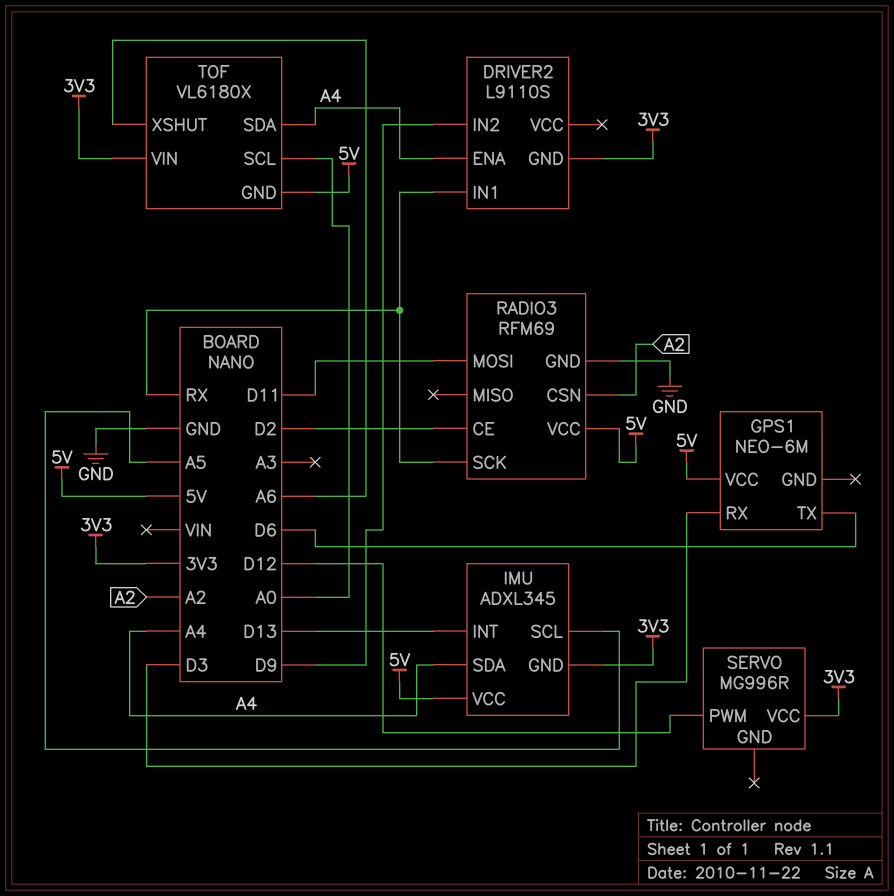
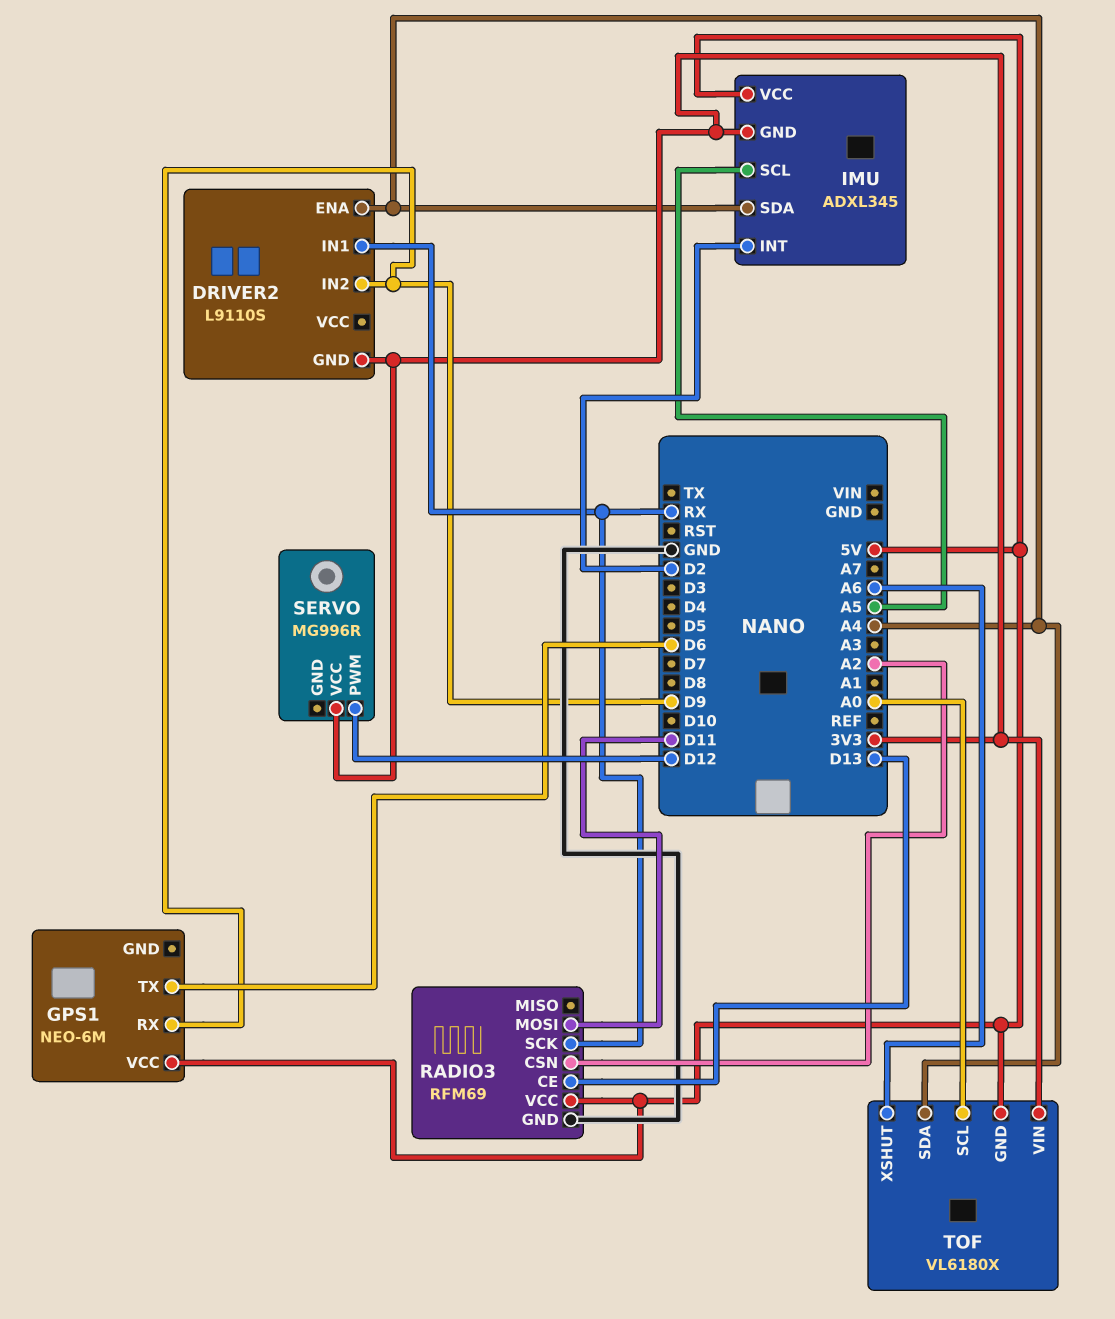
GPS1 pin RX: D3 -> D9
IMU pin INT: D13 -> D2
RADIO3 pin CE: D2 -> D13

